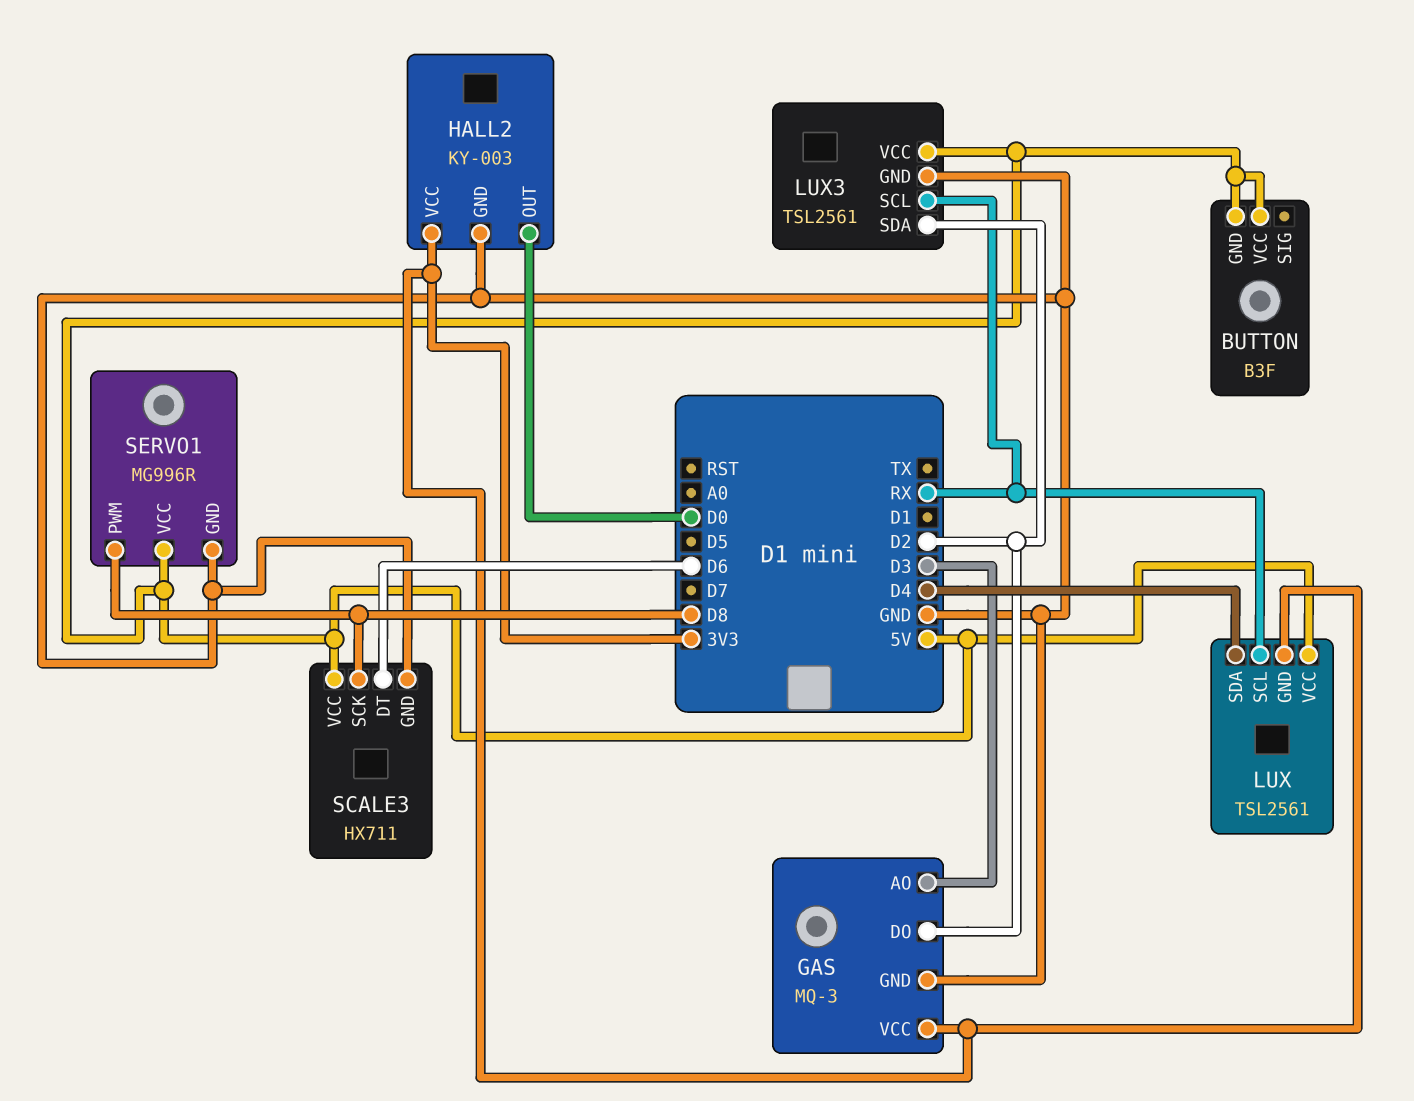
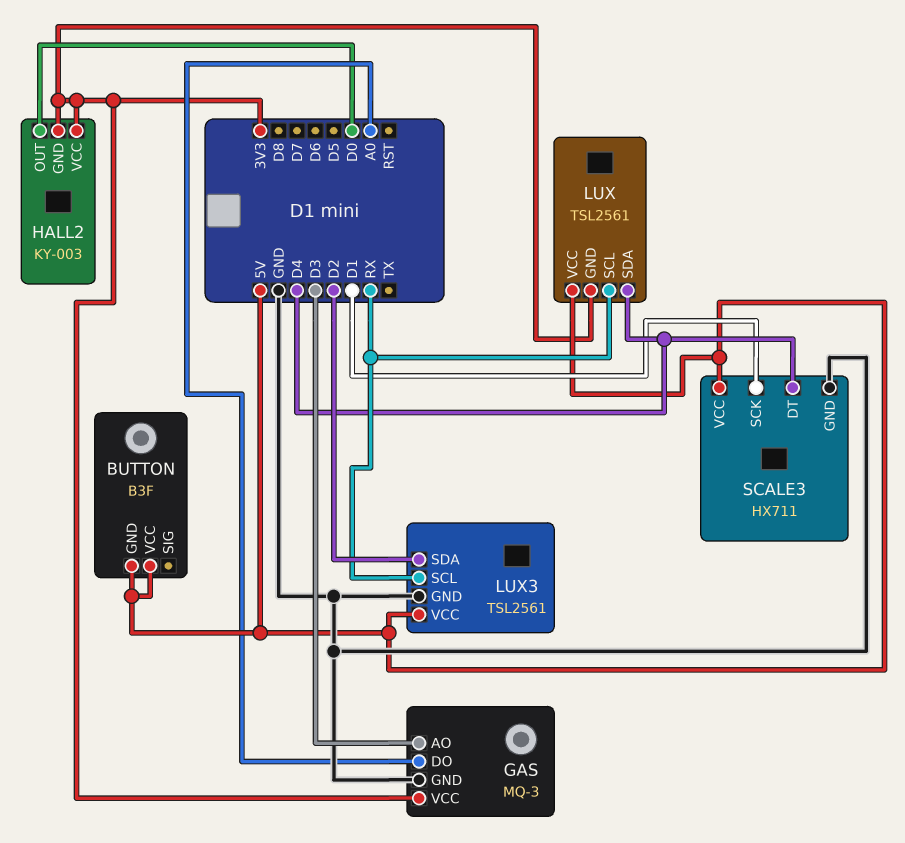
GAS pin DO: D2 -> A0
HALL2 pin GND: GND -> 3V3
SCALE3 pin DT: D6 -> D4
SCALE3 pin SCK: D8 -> D1
SERVO1: MG996R -> none
SERVO1 pin GND: GND -> none
SERVO1 pin PWM: D8 -> none
SERVO1 pin VCC: 5V -> none

